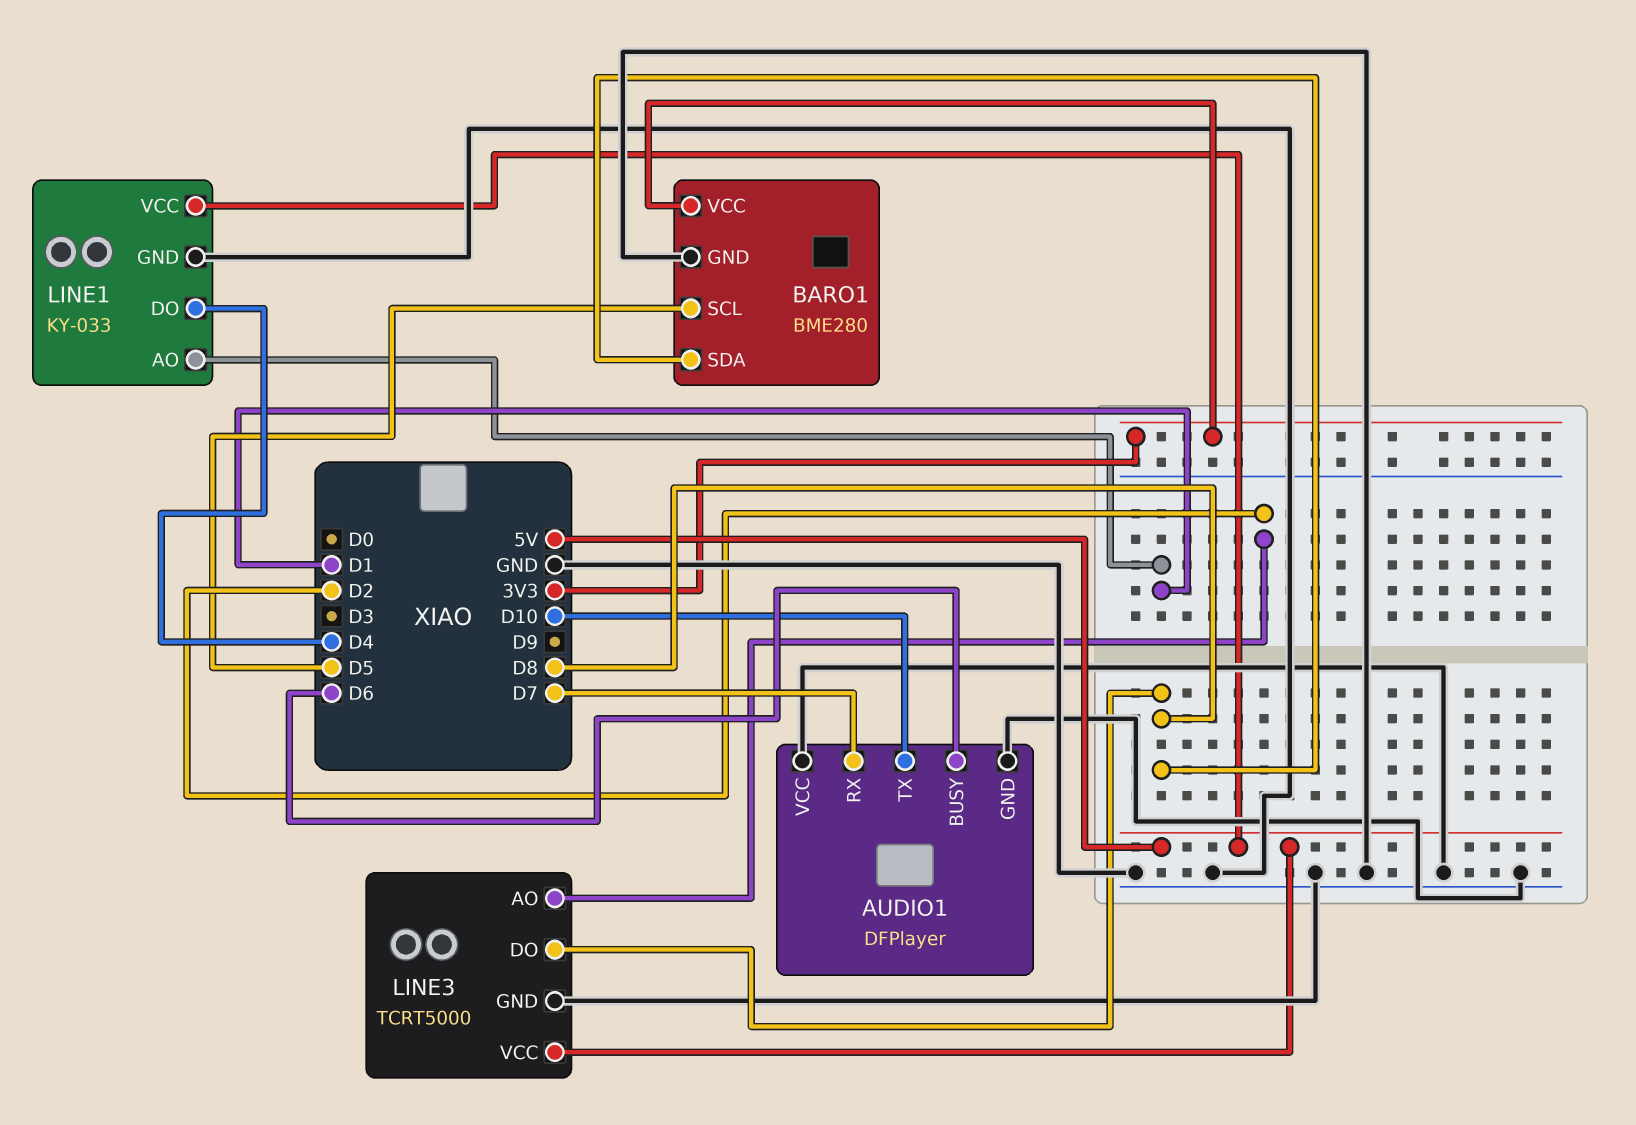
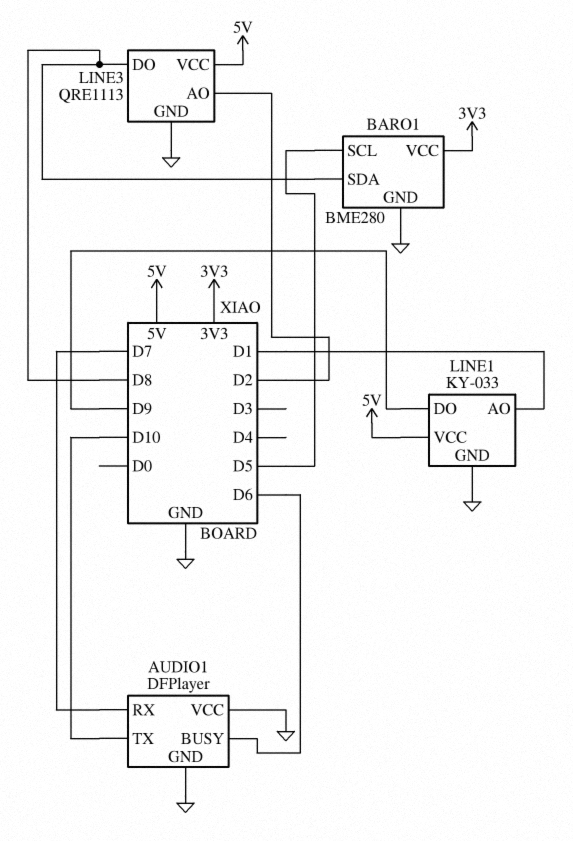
LINE1 pin DO: D4 -> D9
LINE3: TCRT5000 -> QRE1113

